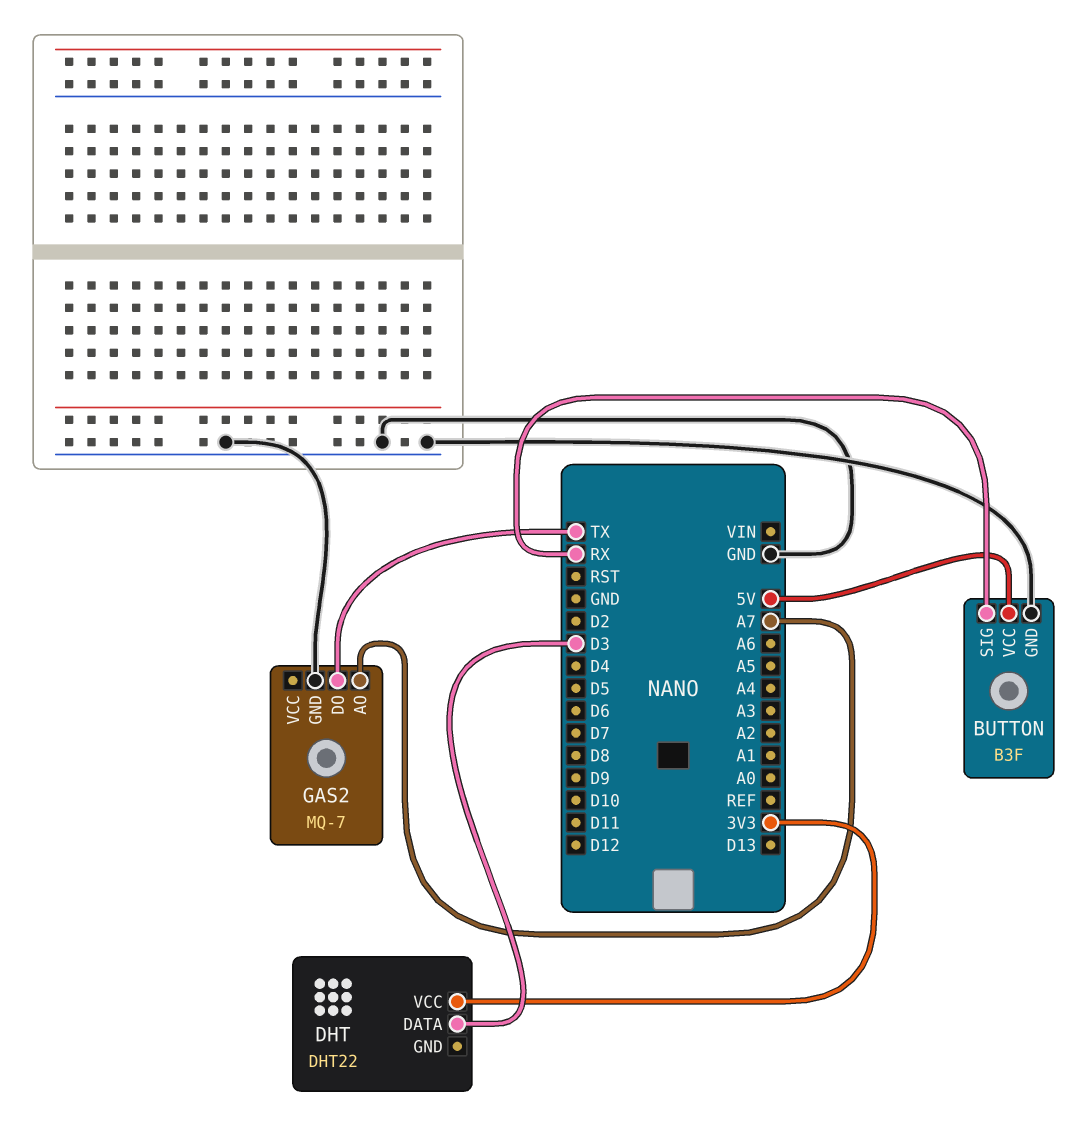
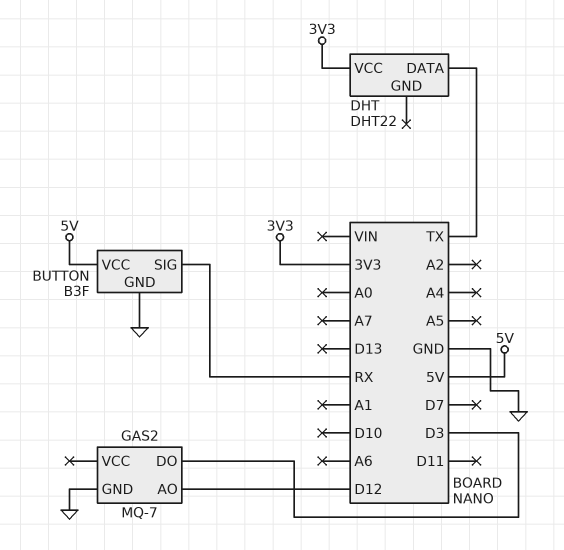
DHT pin DATA: D3 -> TX
GAS2 pin AO: A7 -> D12
GAS2 pin DO: TX -> D3

